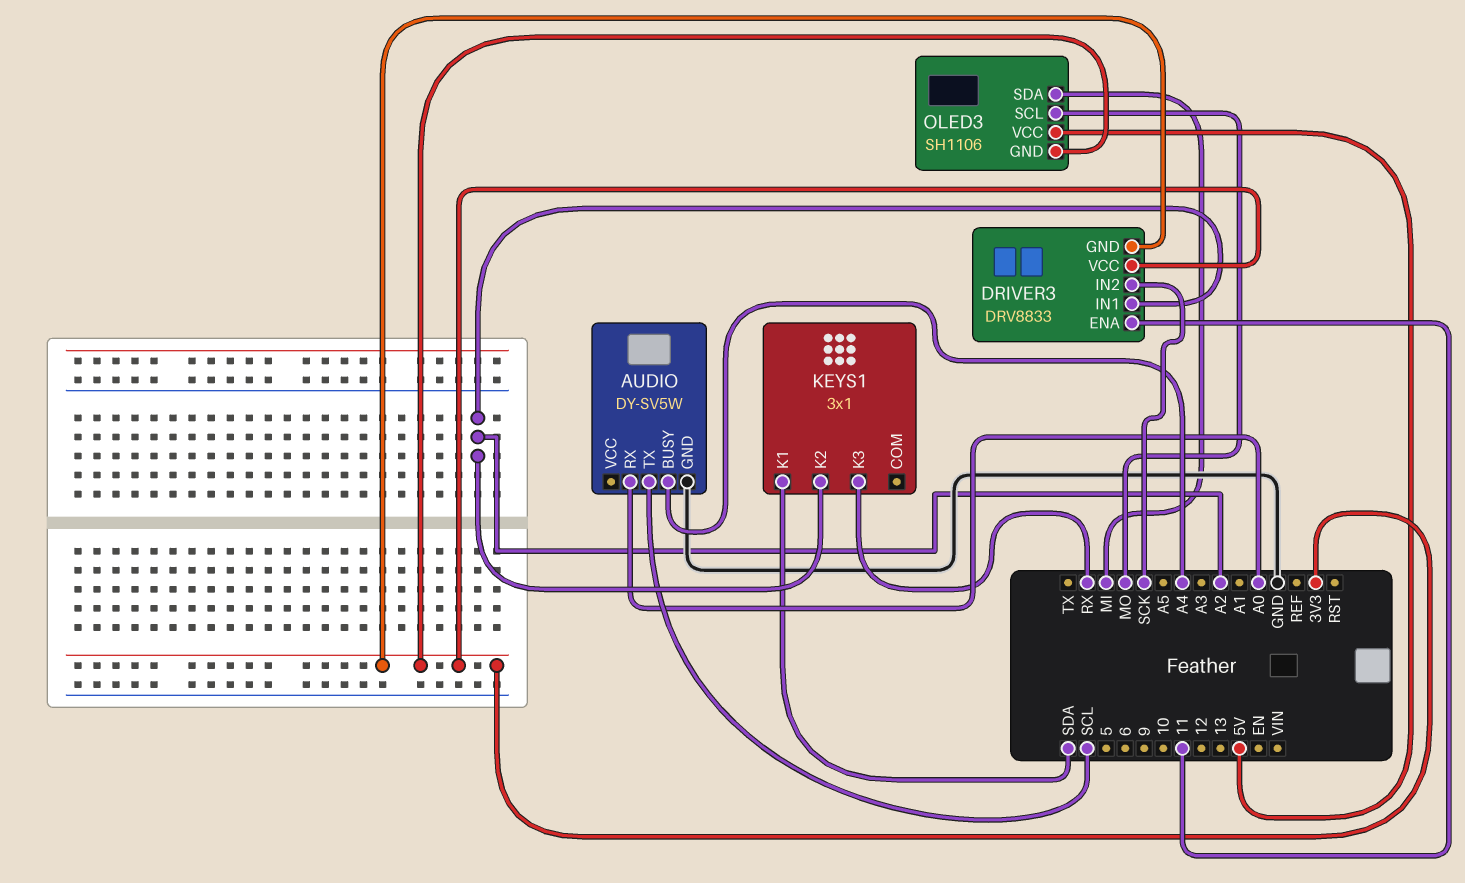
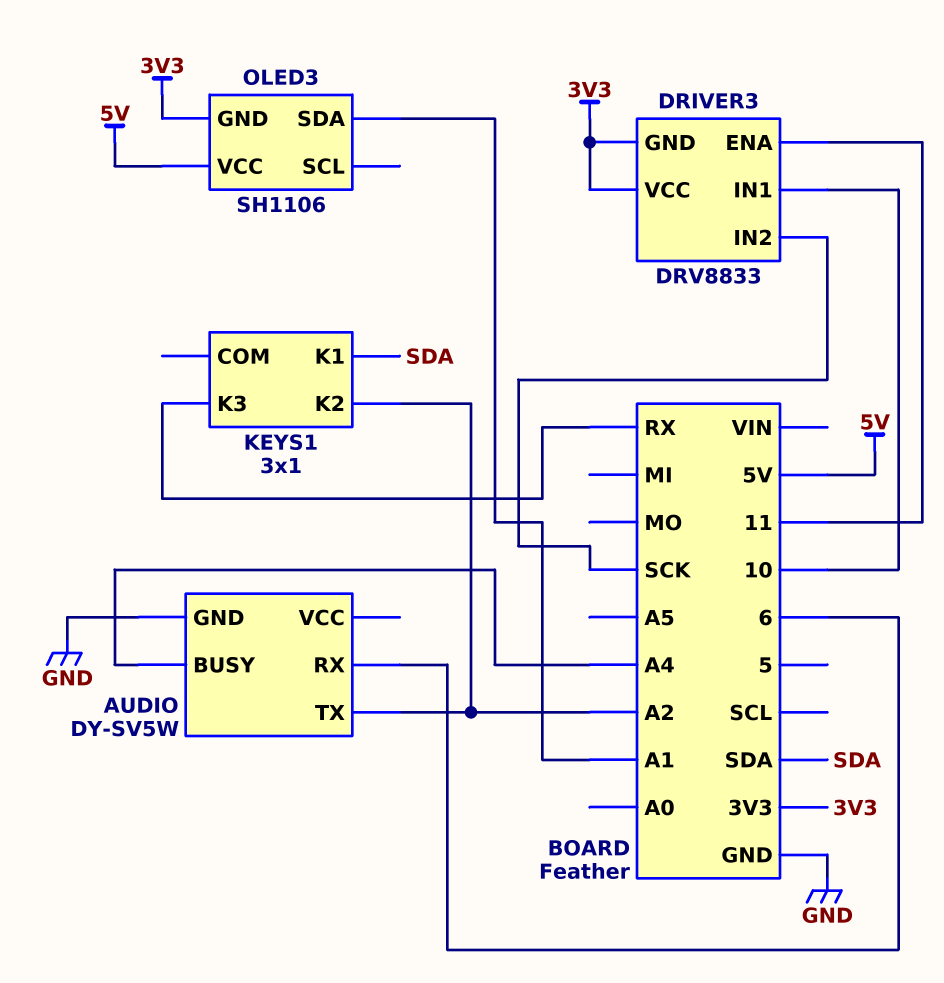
AUDIO pin RX: A0 -> 6
AUDIO pin TX: SCL -> A2
DRIVER3 pin IN1: A2 -> 10
OLED3 pin SCL: MO -> none
OLED3 pin SDA: MI -> A1

